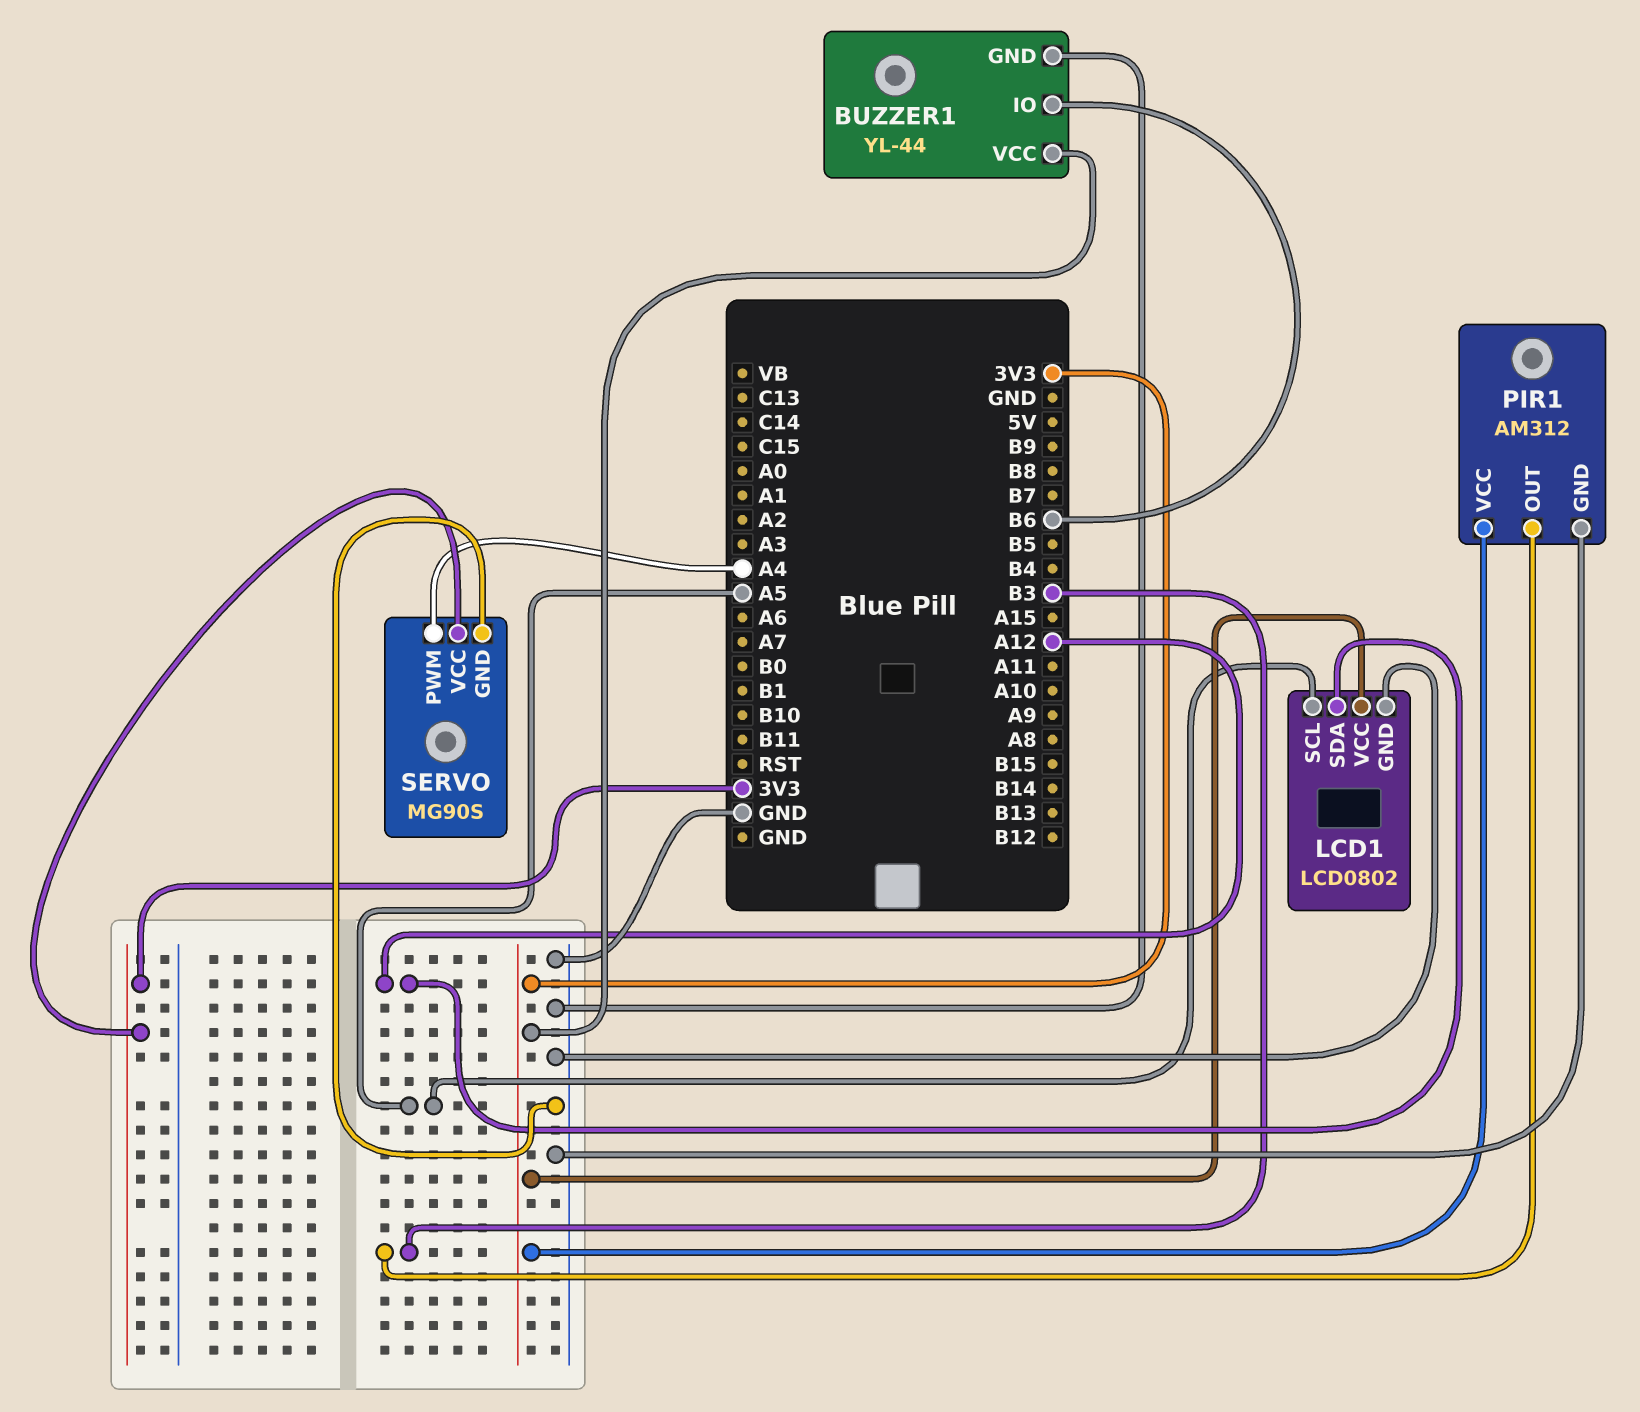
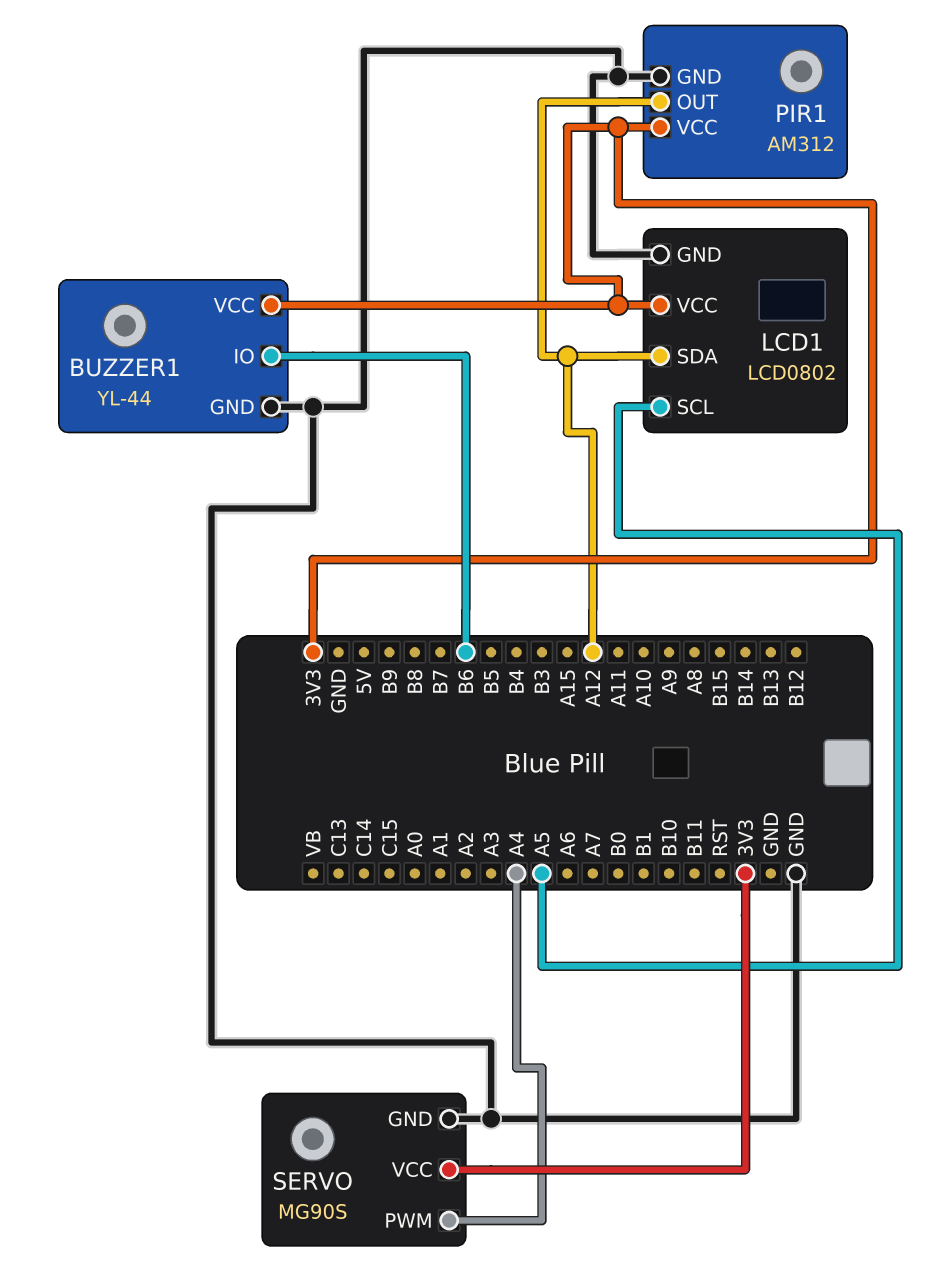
PIR1 pin OUT: B3 -> A12

